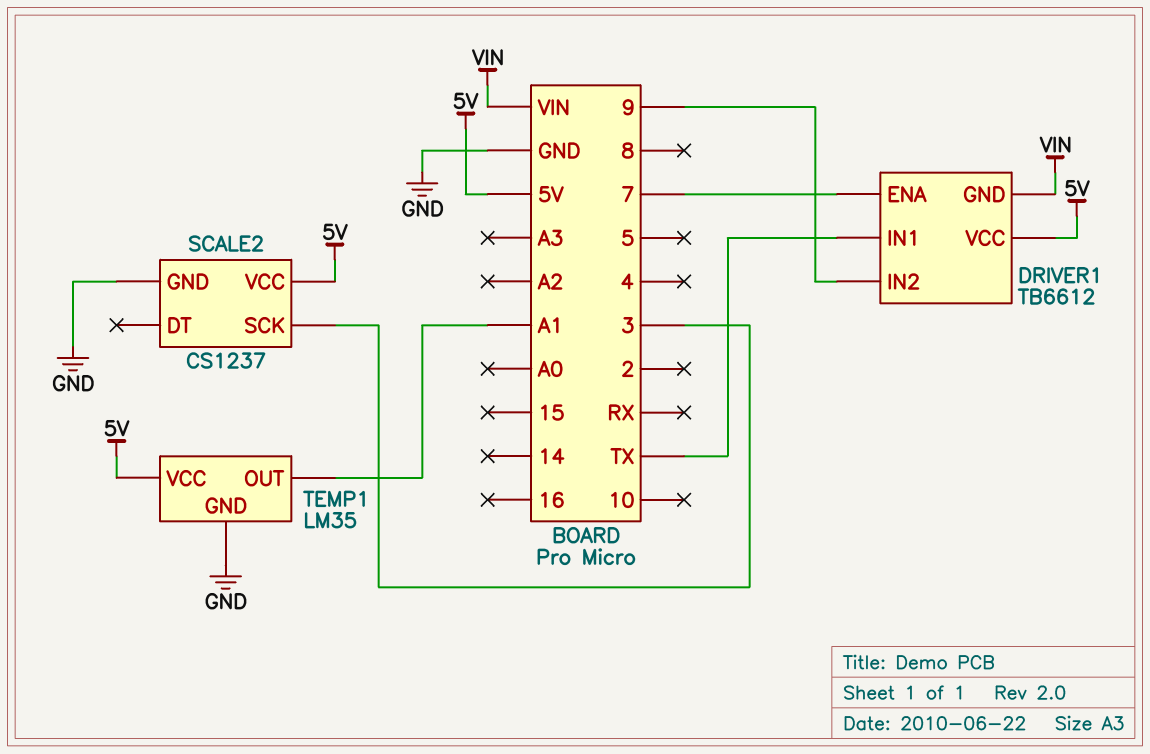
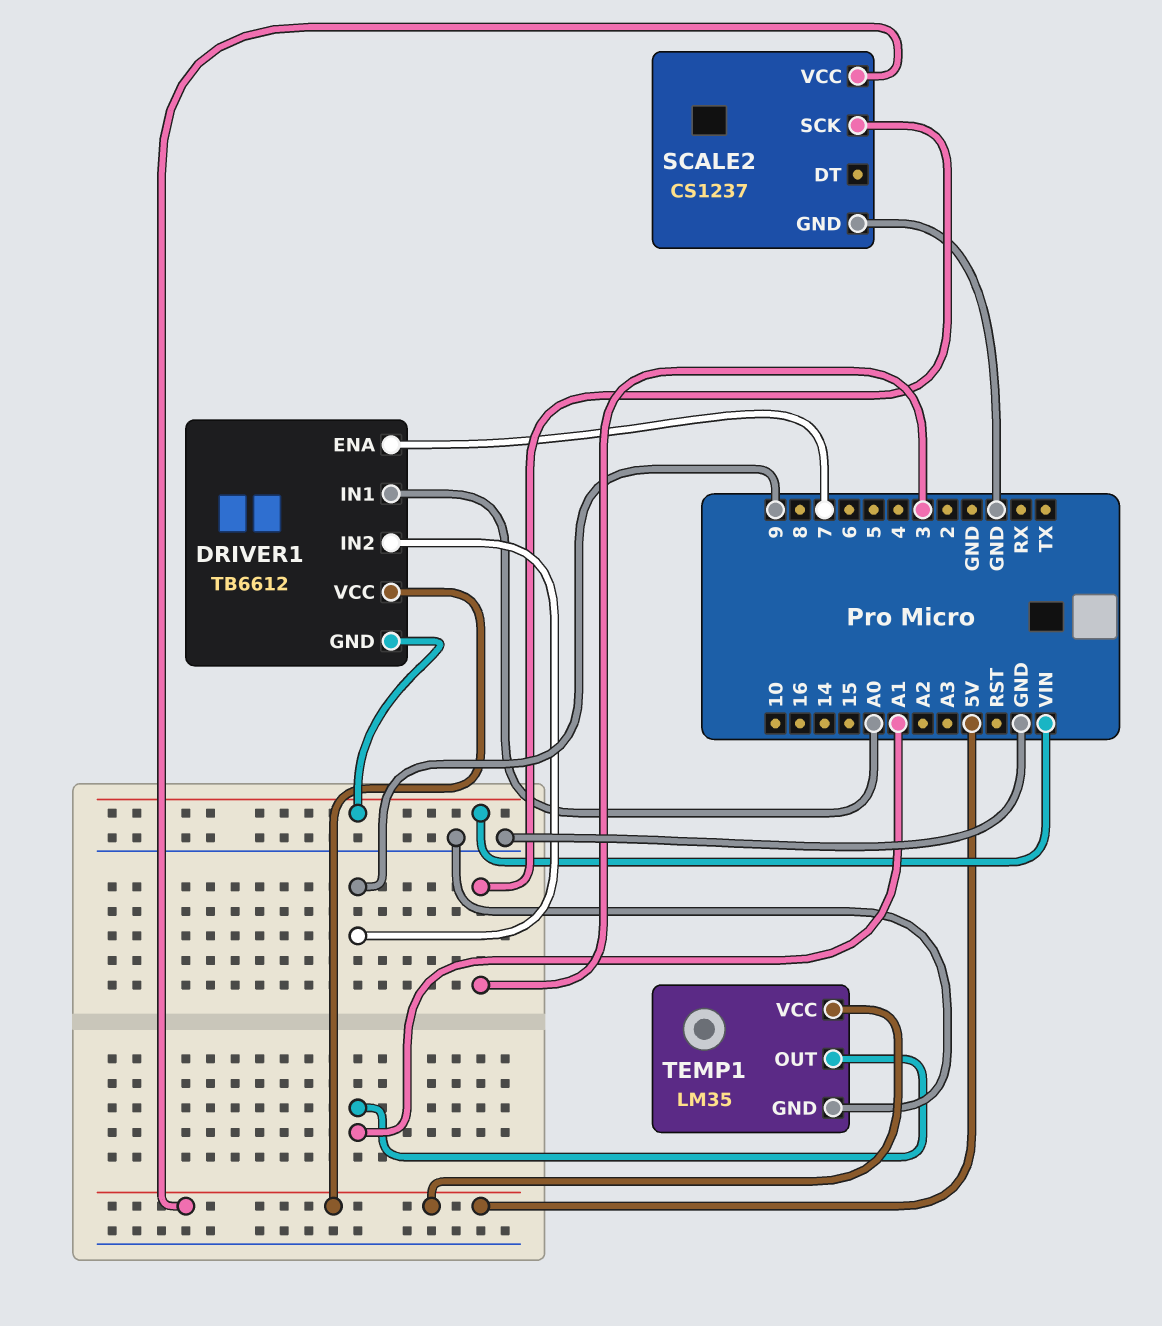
DRIVER1 pin IN1: TX -> A0

